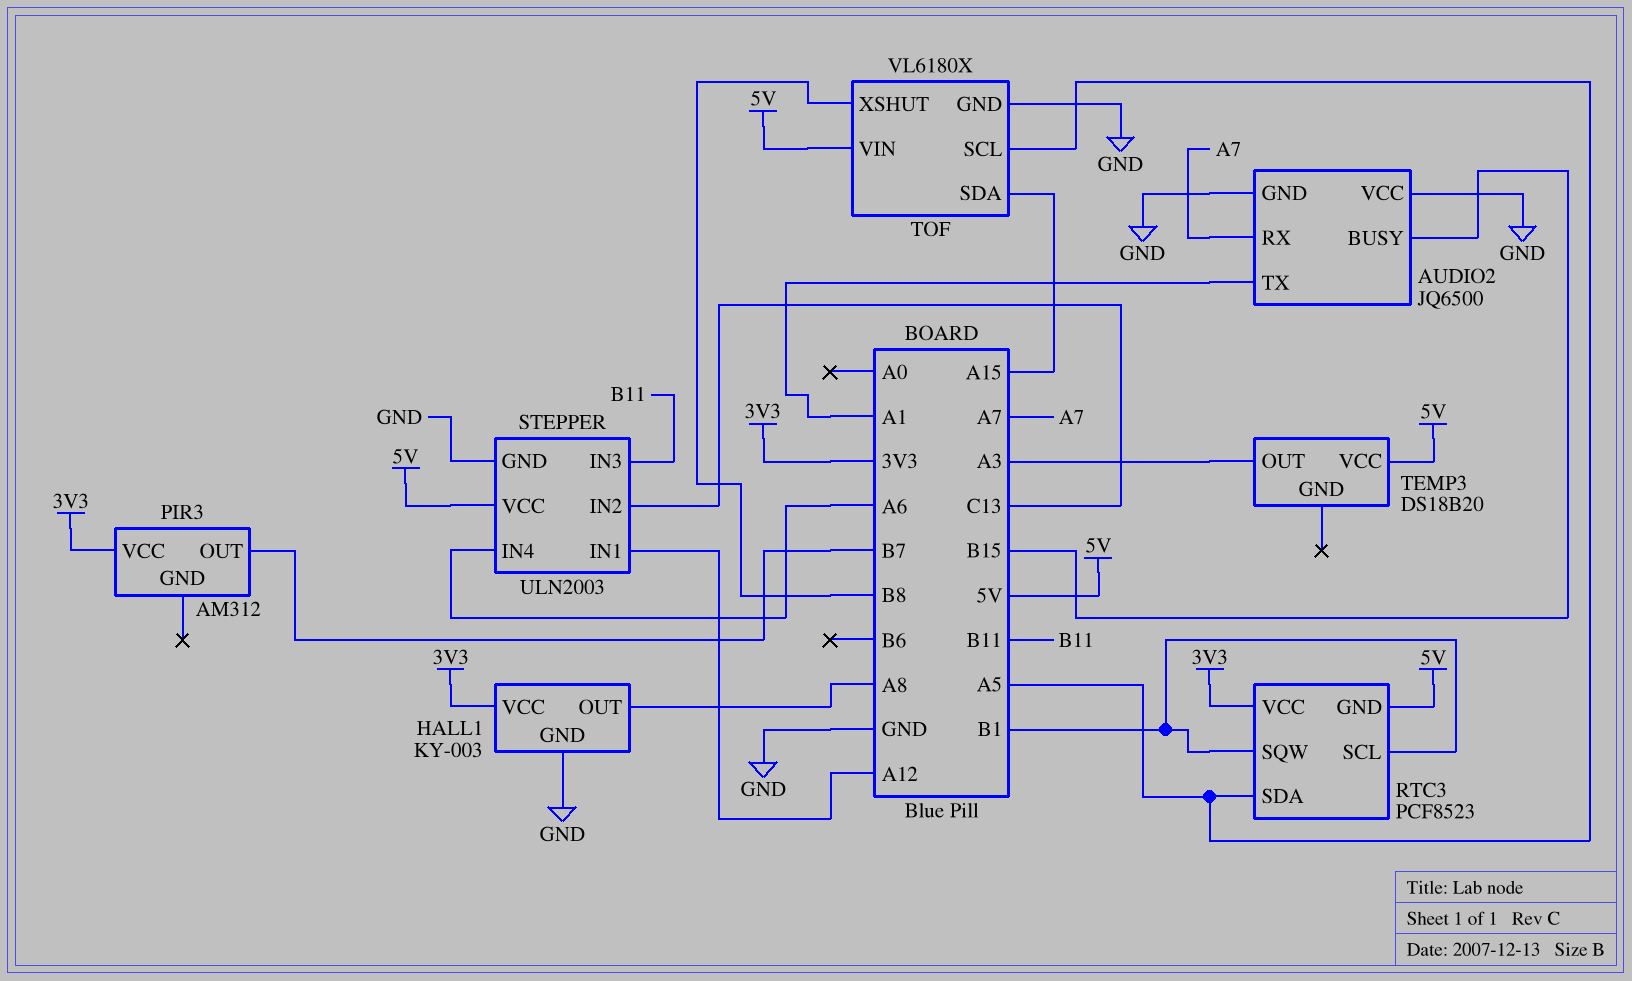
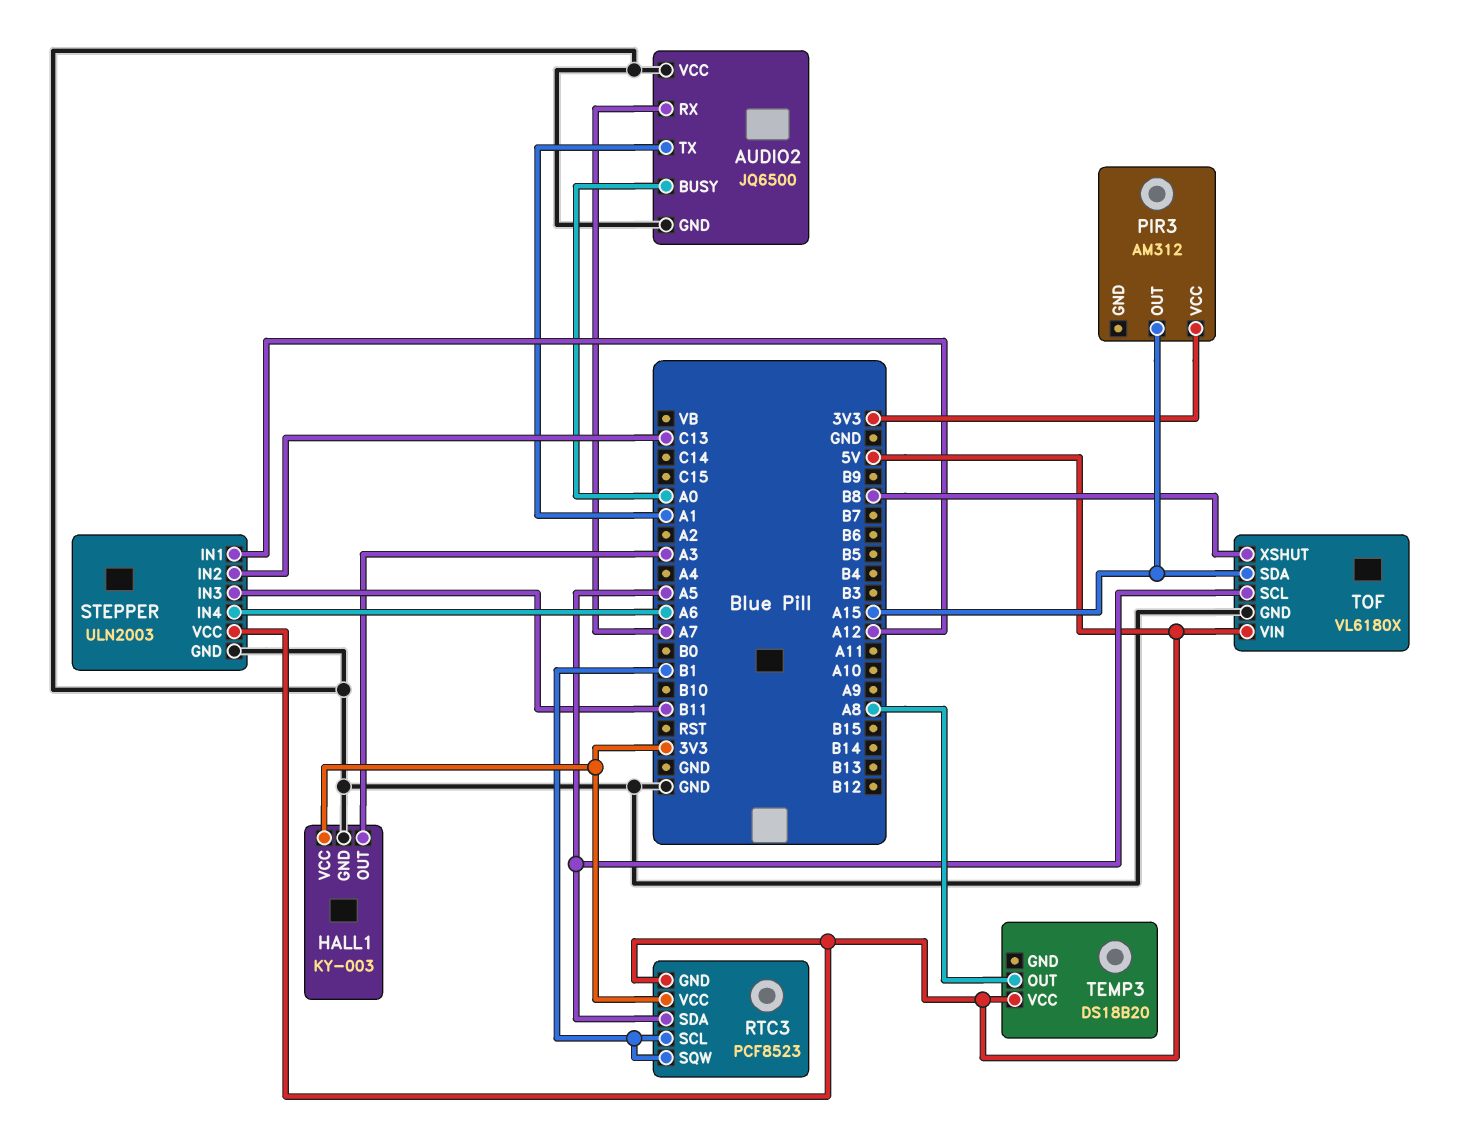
AUDIO2 pin BUSY: B15 -> A0
HALL1 pin OUT: A8 -> A3
PIR3 pin OUT: B7 -> A15
TEMP3 pin OUT: A3 -> A8

